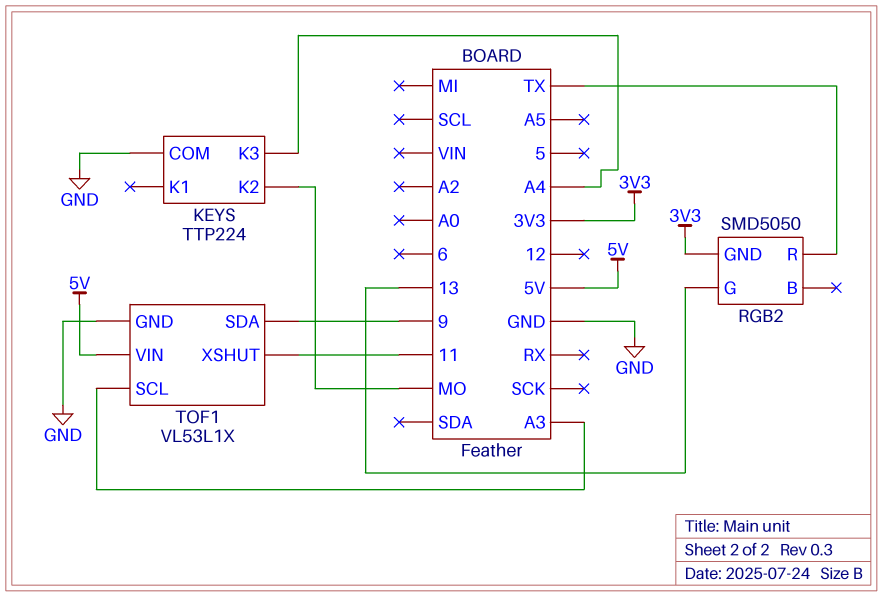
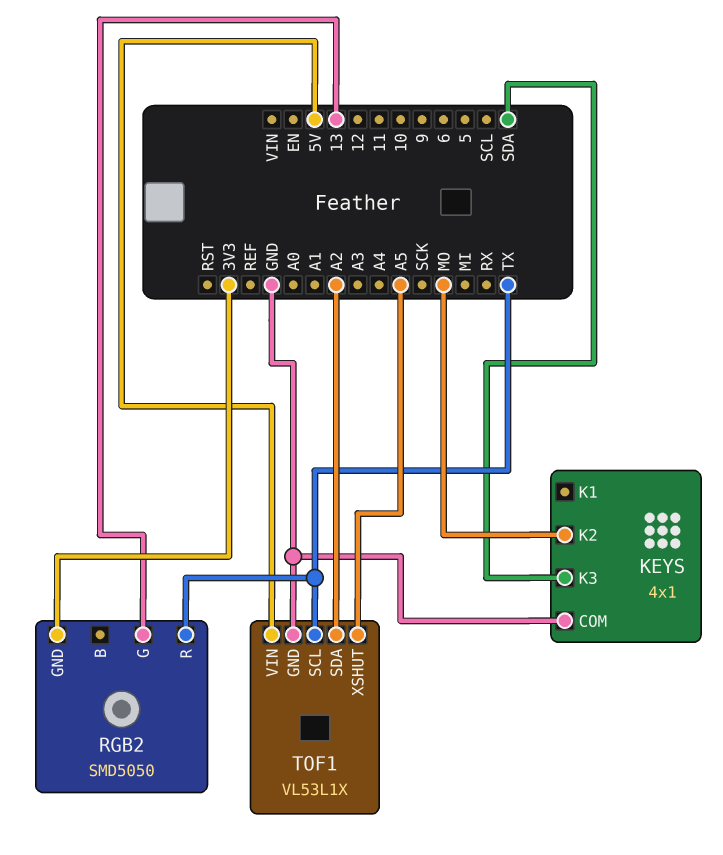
KEYS: TTP224 -> 4x1
KEYS pin K3: A4 -> SDA
TOF1 pin SCL: A3 -> TX
TOF1 pin SDA: 9 -> A2
TOF1 pin XSHUT: 11 -> A5

